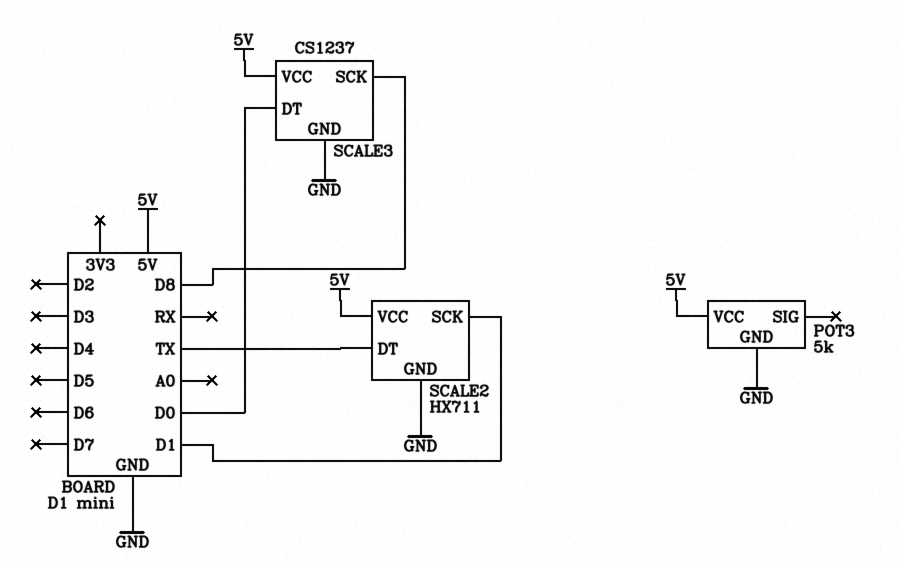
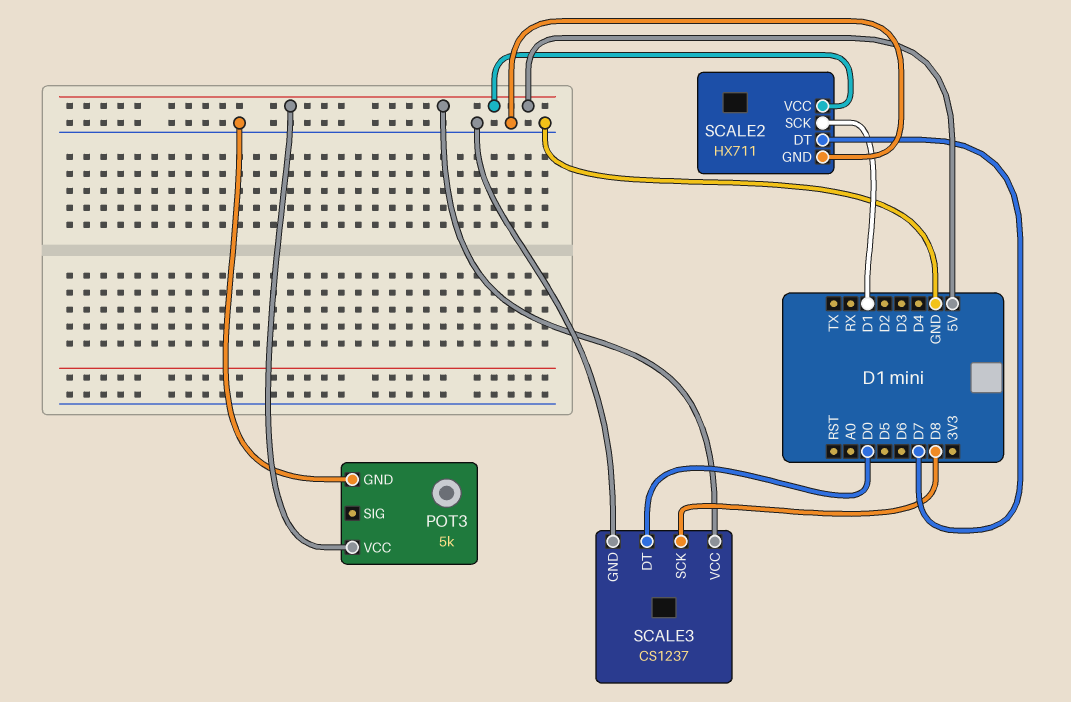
SCALE2 pin DT: TX -> D7

